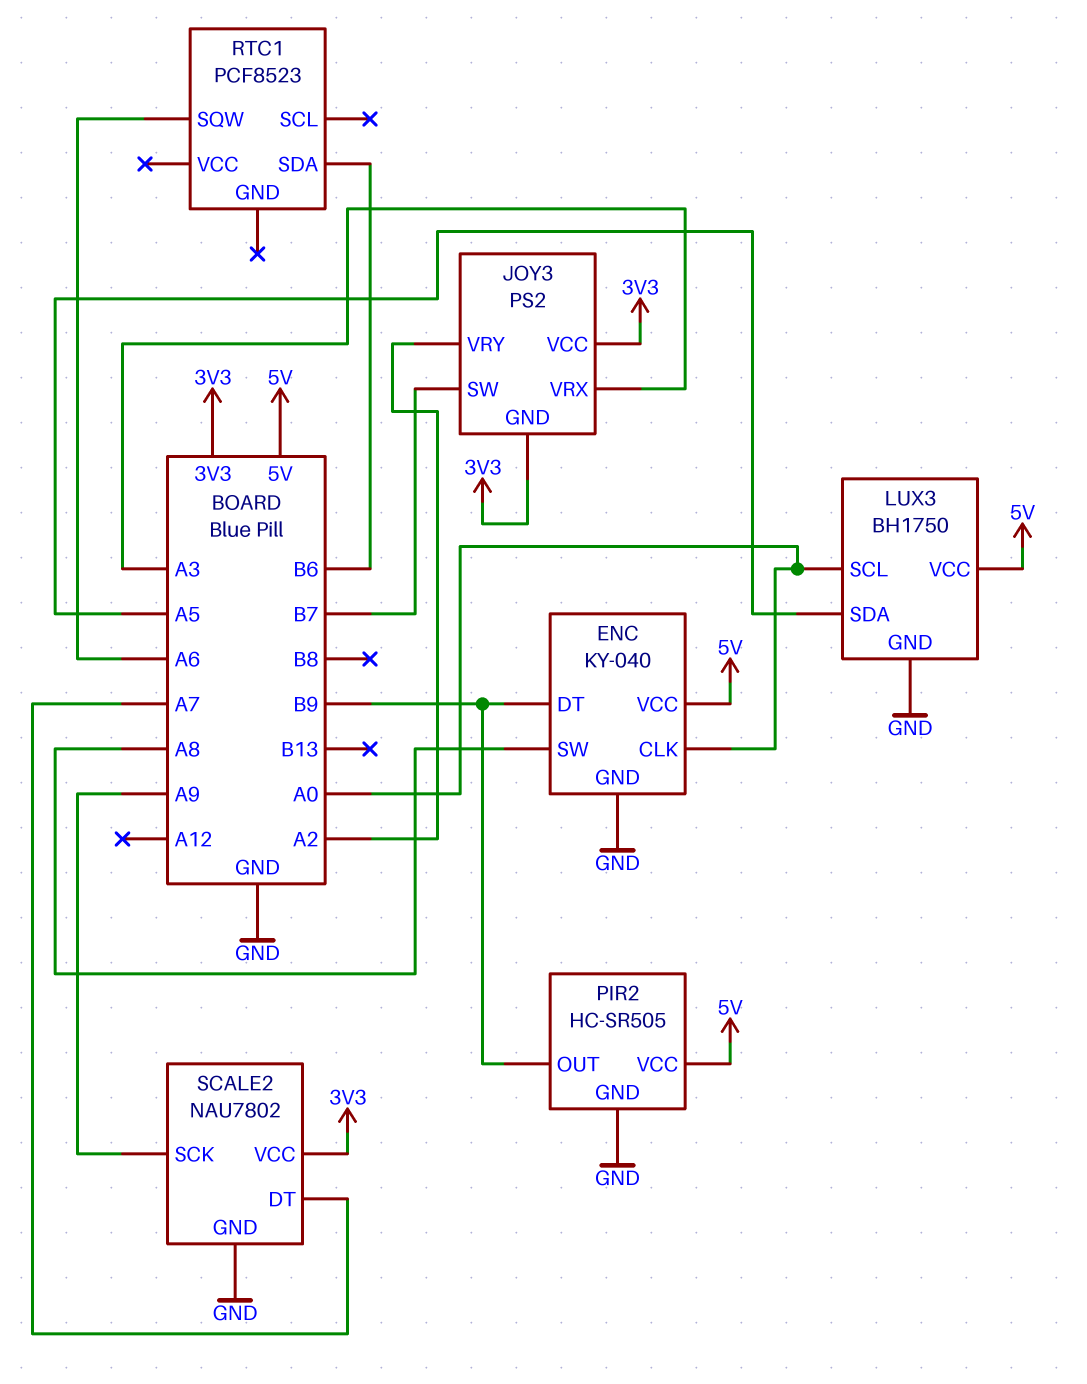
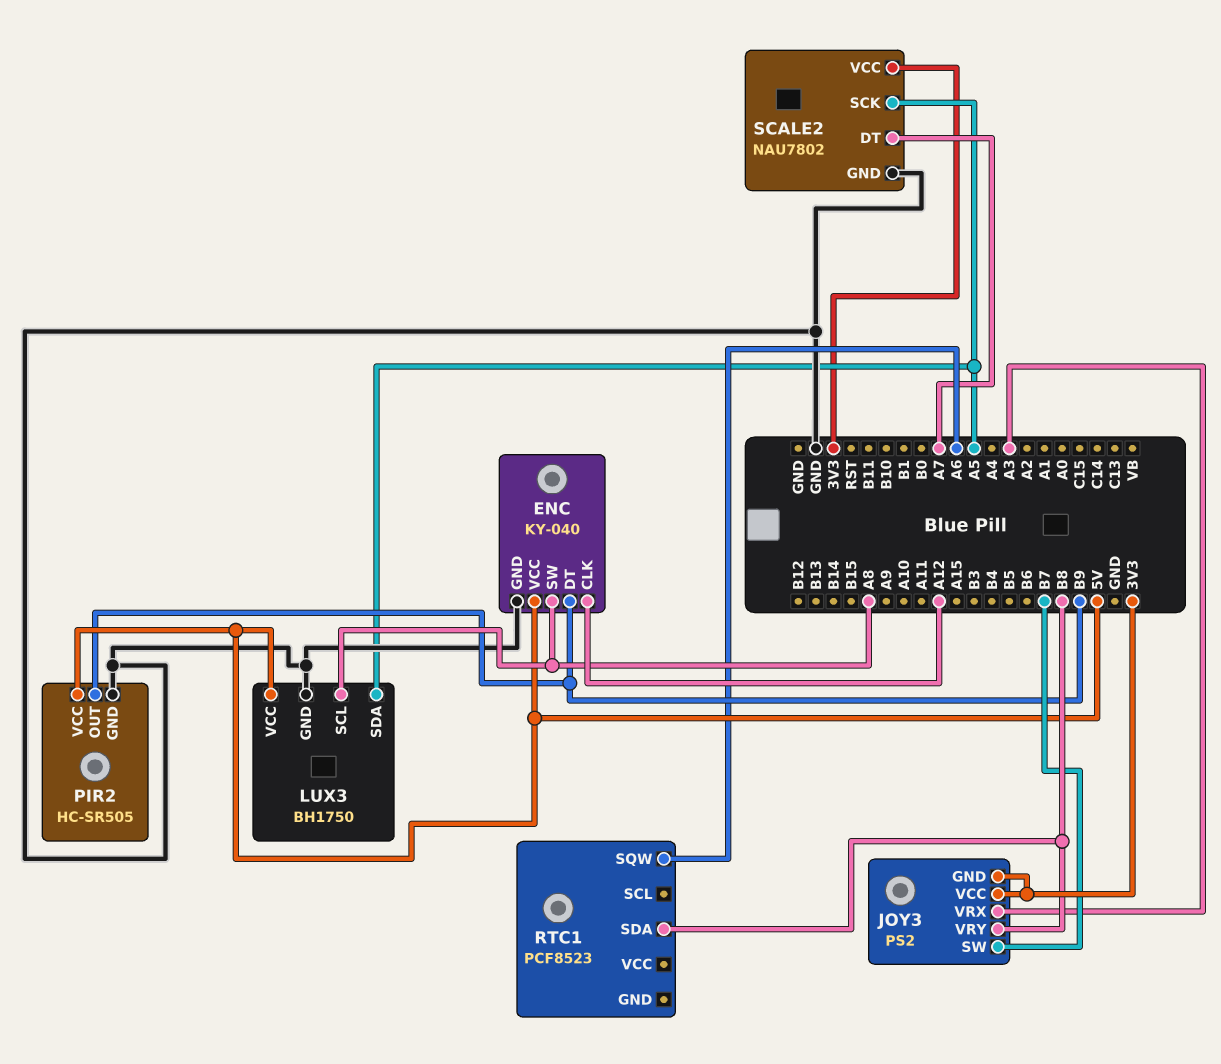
ENC pin CLK: A0 -> A12
JOY3 pin VRY: A2 -> B8
LUX3 pin SCL: A0 -> A8
RTC1 pin SDA: B6 -> B8
SCALE2 pin SCK: A9 -> A5

